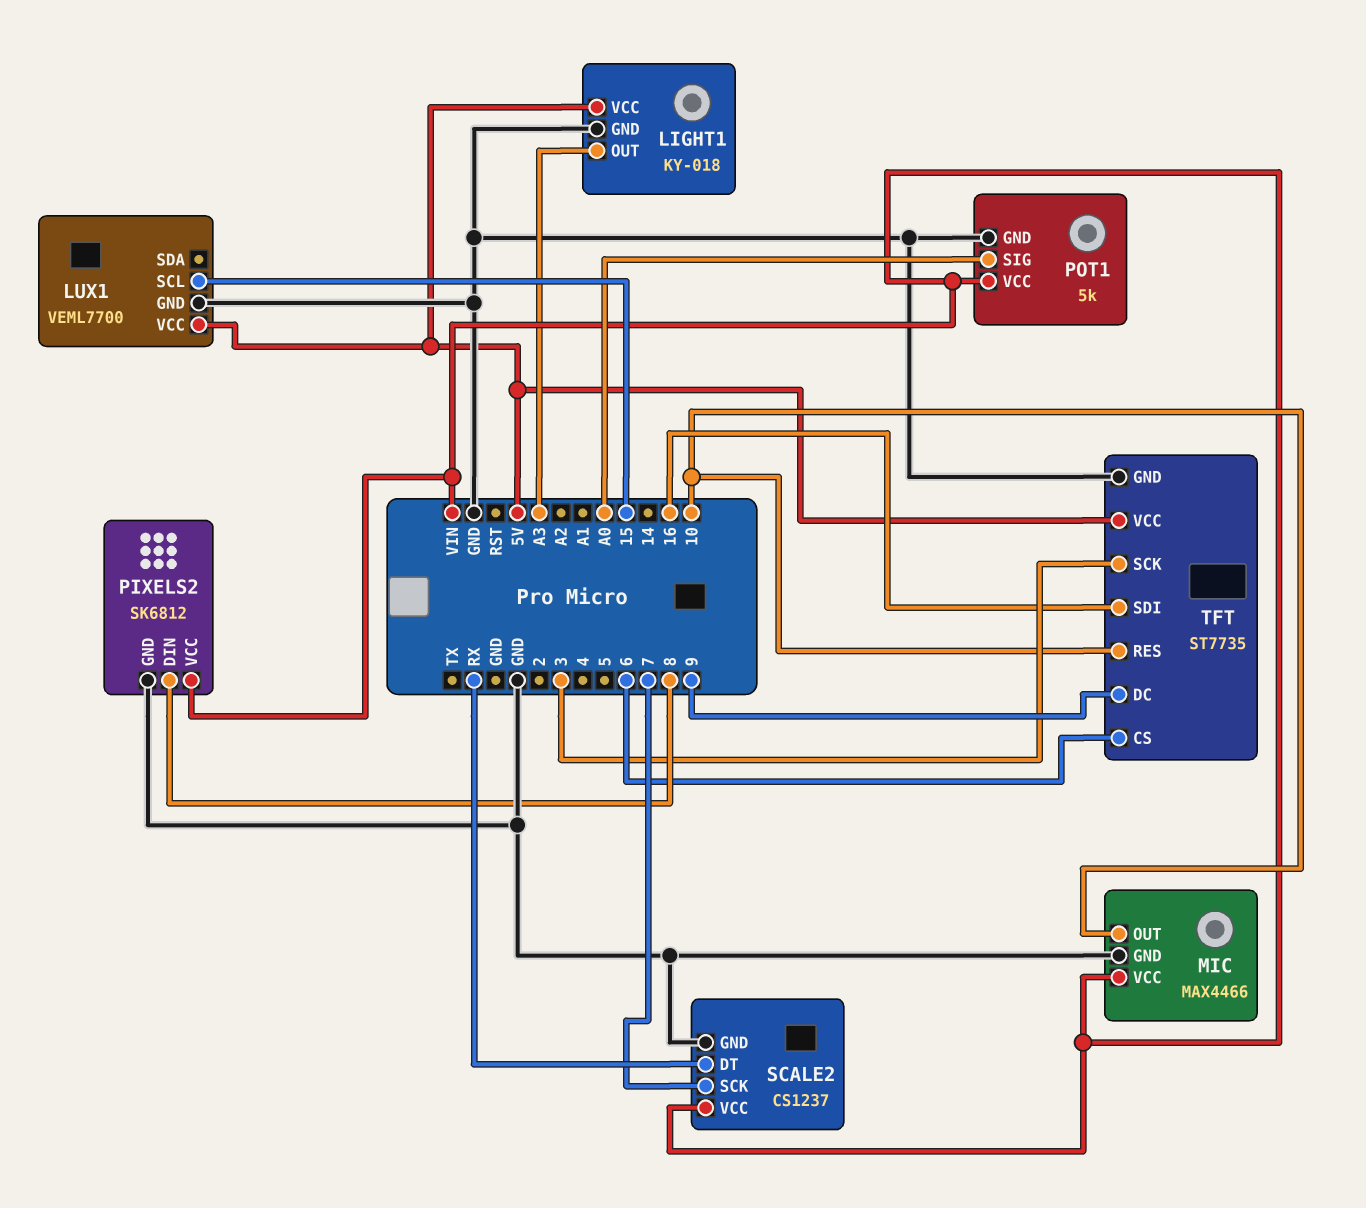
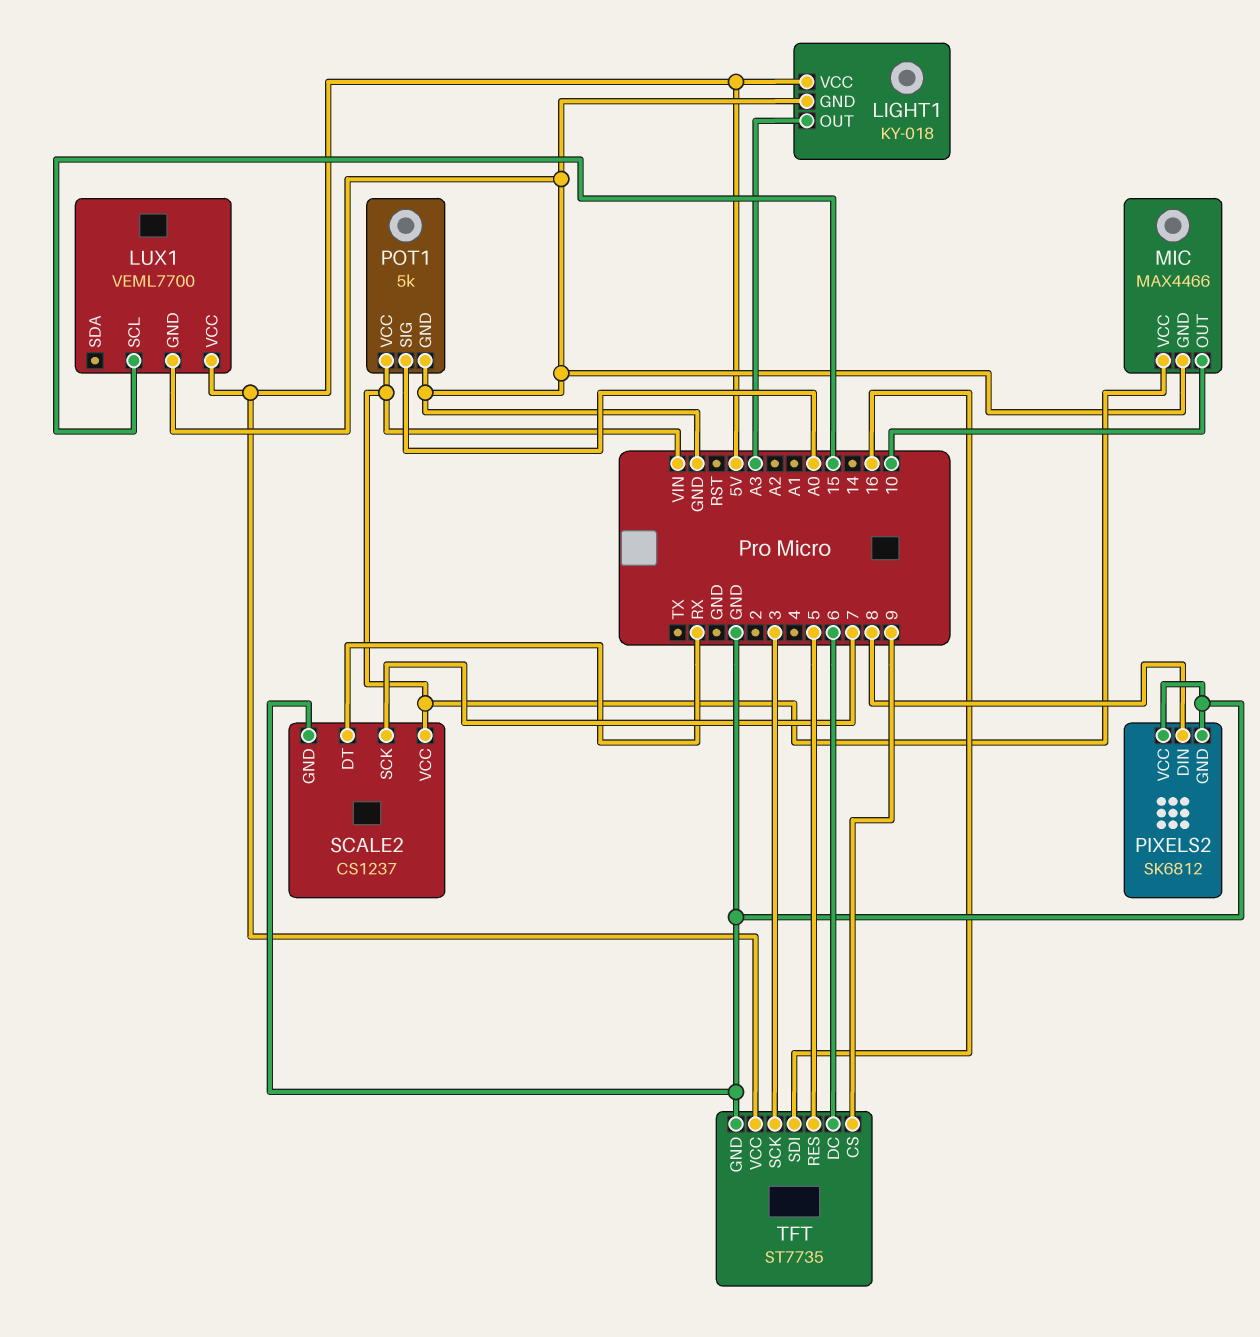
PIXELS2 pin VCC: VIN -> GND
TFT pin CS: 6 -> 9
TFT pin DC: 9 -> 6
TFT pin RES: 10 -> 5

